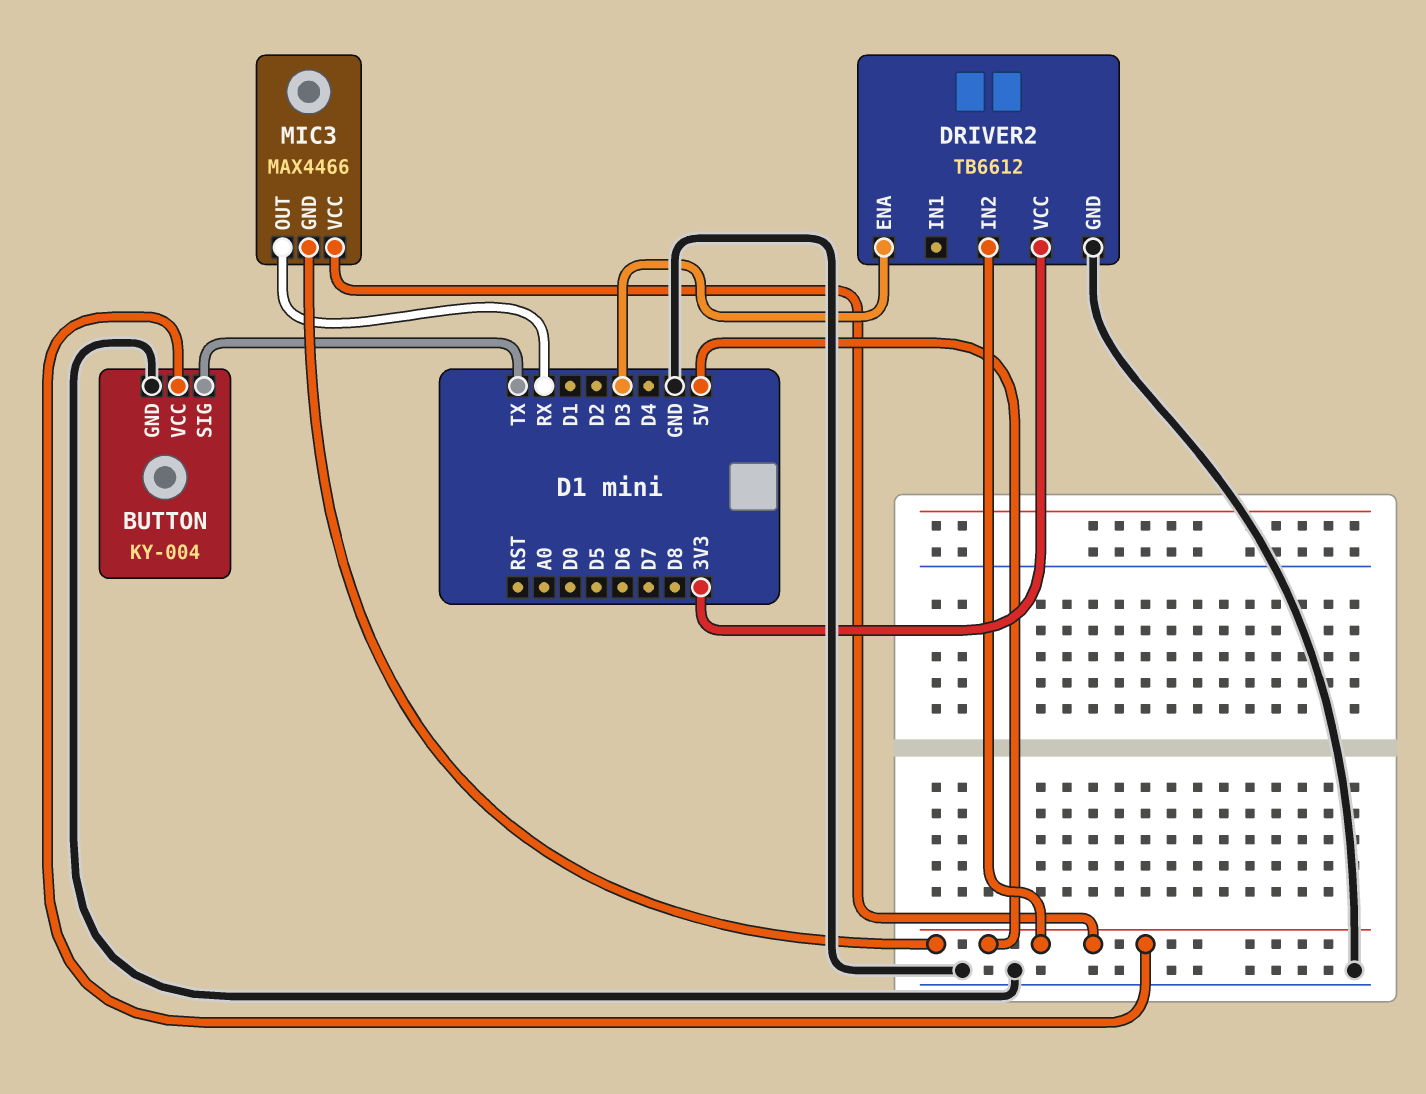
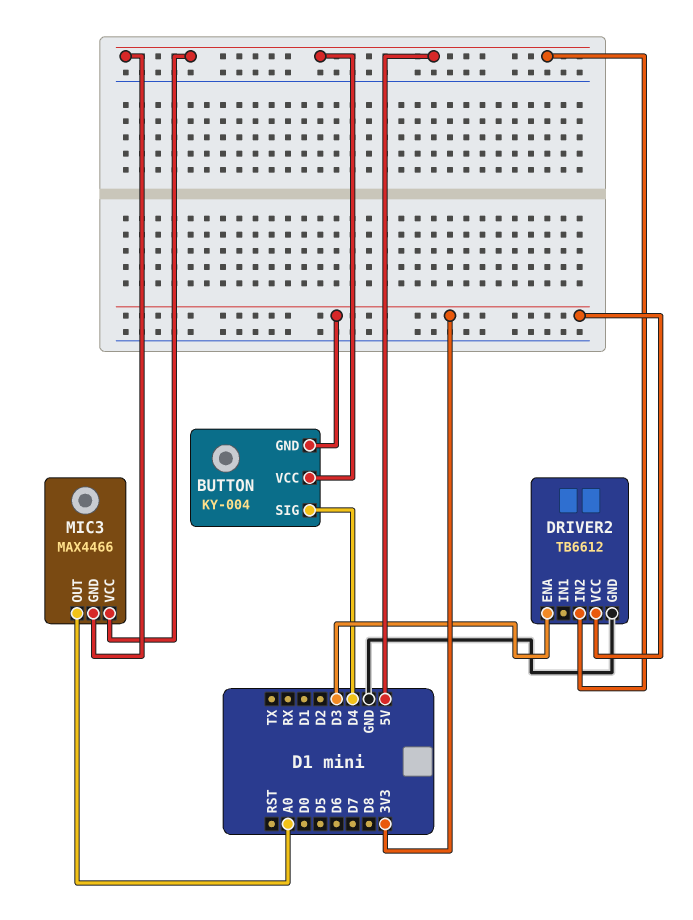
BUTTON pin GND: GND -> 3V3
BUTTON pin SIG: TX -> D4
MIC3 pin OUT: RX -> A0

